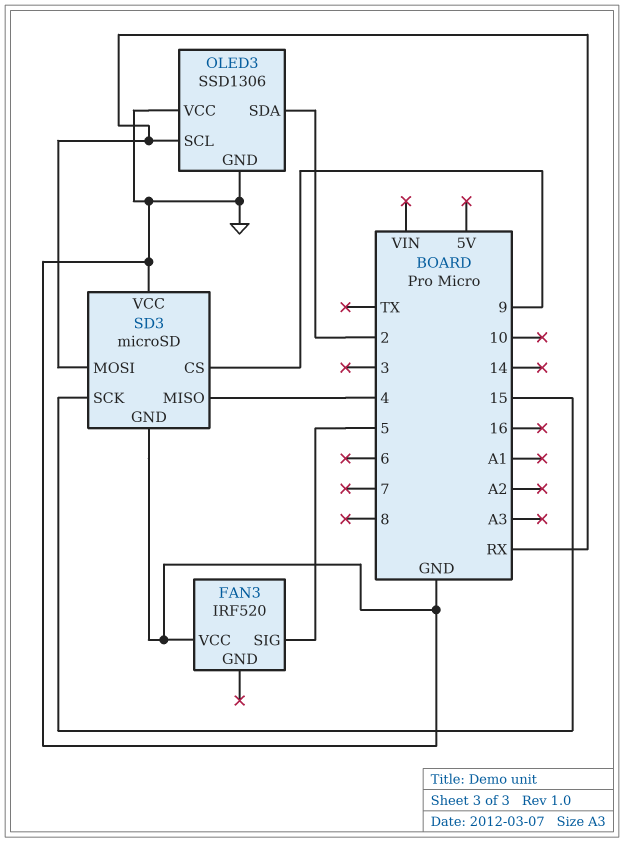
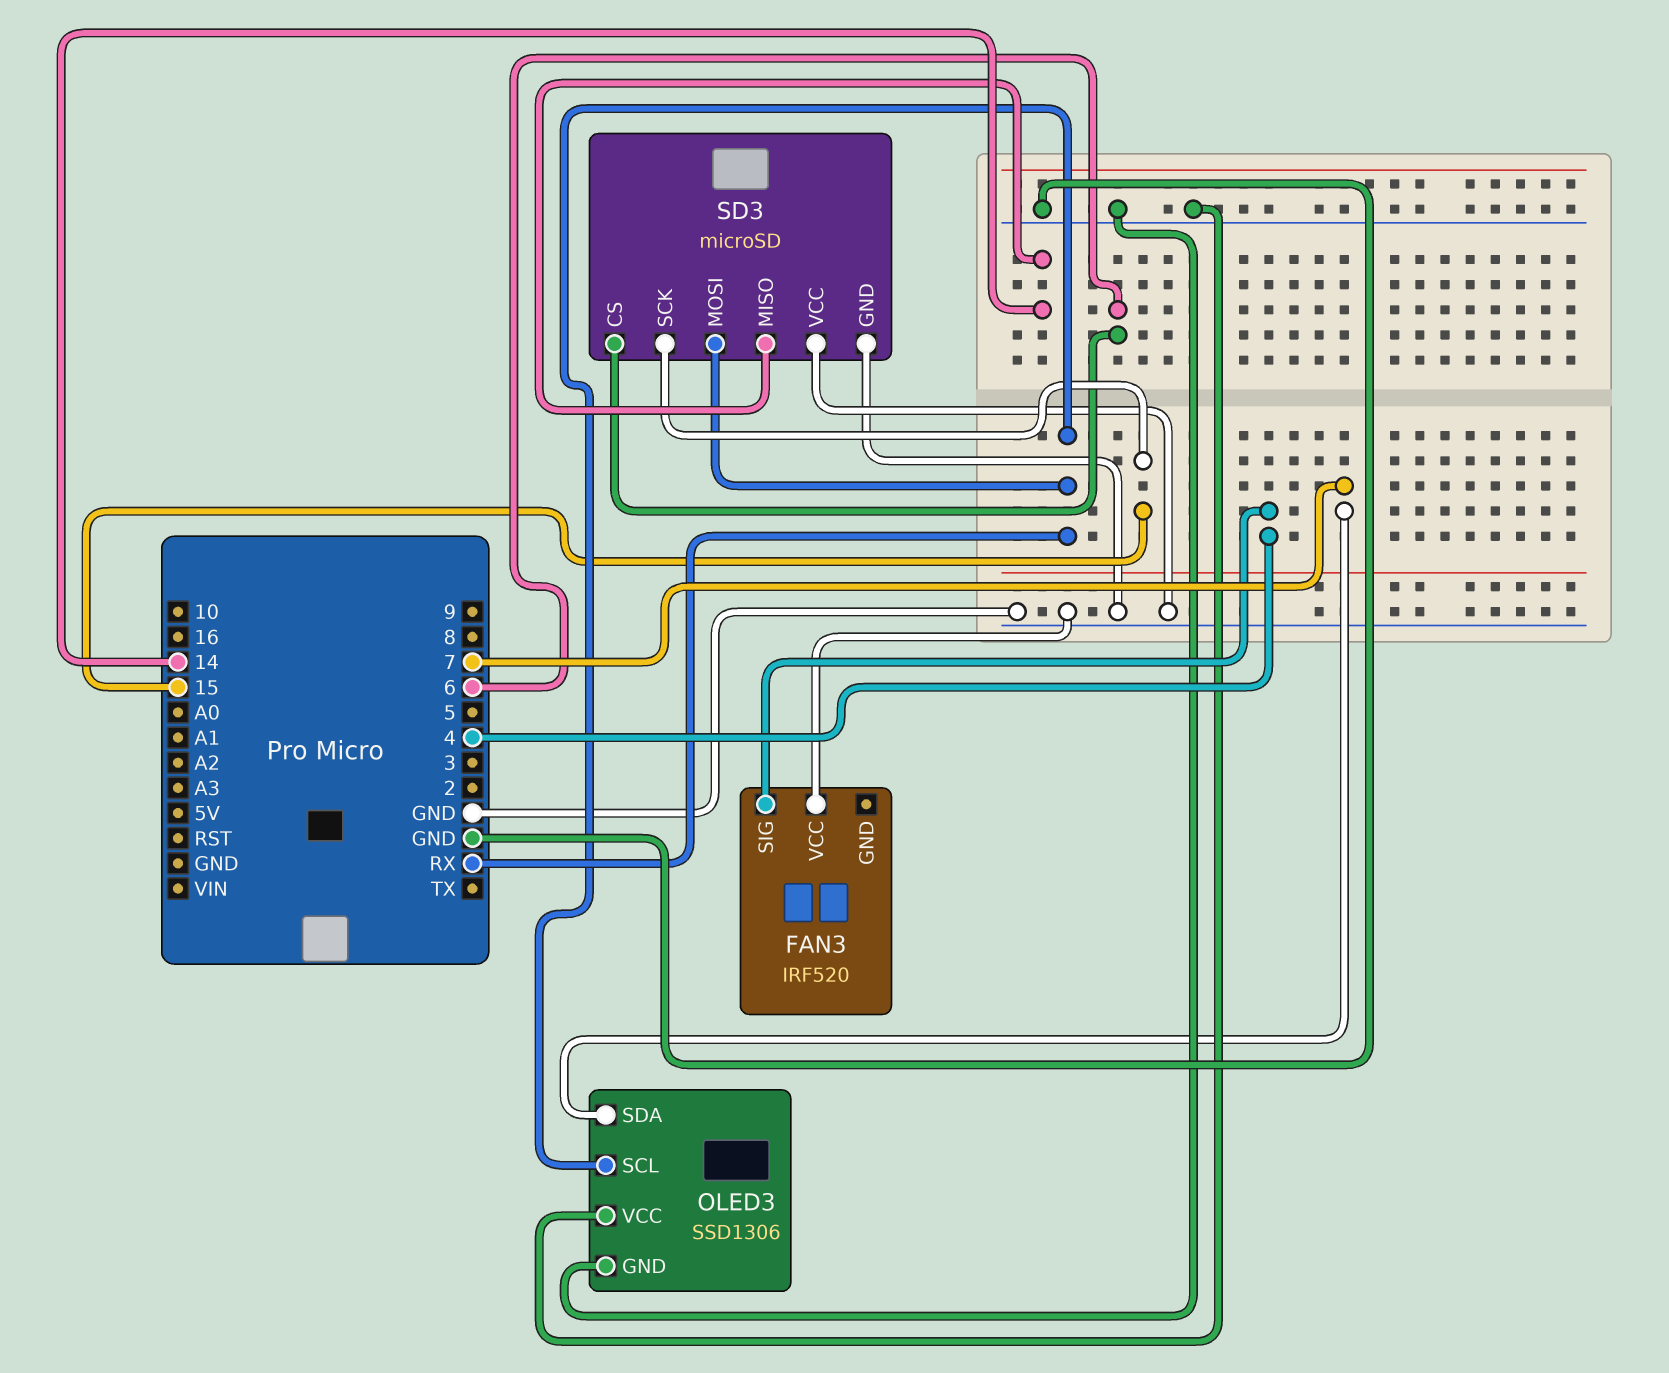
FAN3 pin SIG: 5 -> 4
OLED3 pin SDA: 2 -> 7
SD3 pin CS: 9 -> 6
SD3 pin MISO: 4 -> 14

